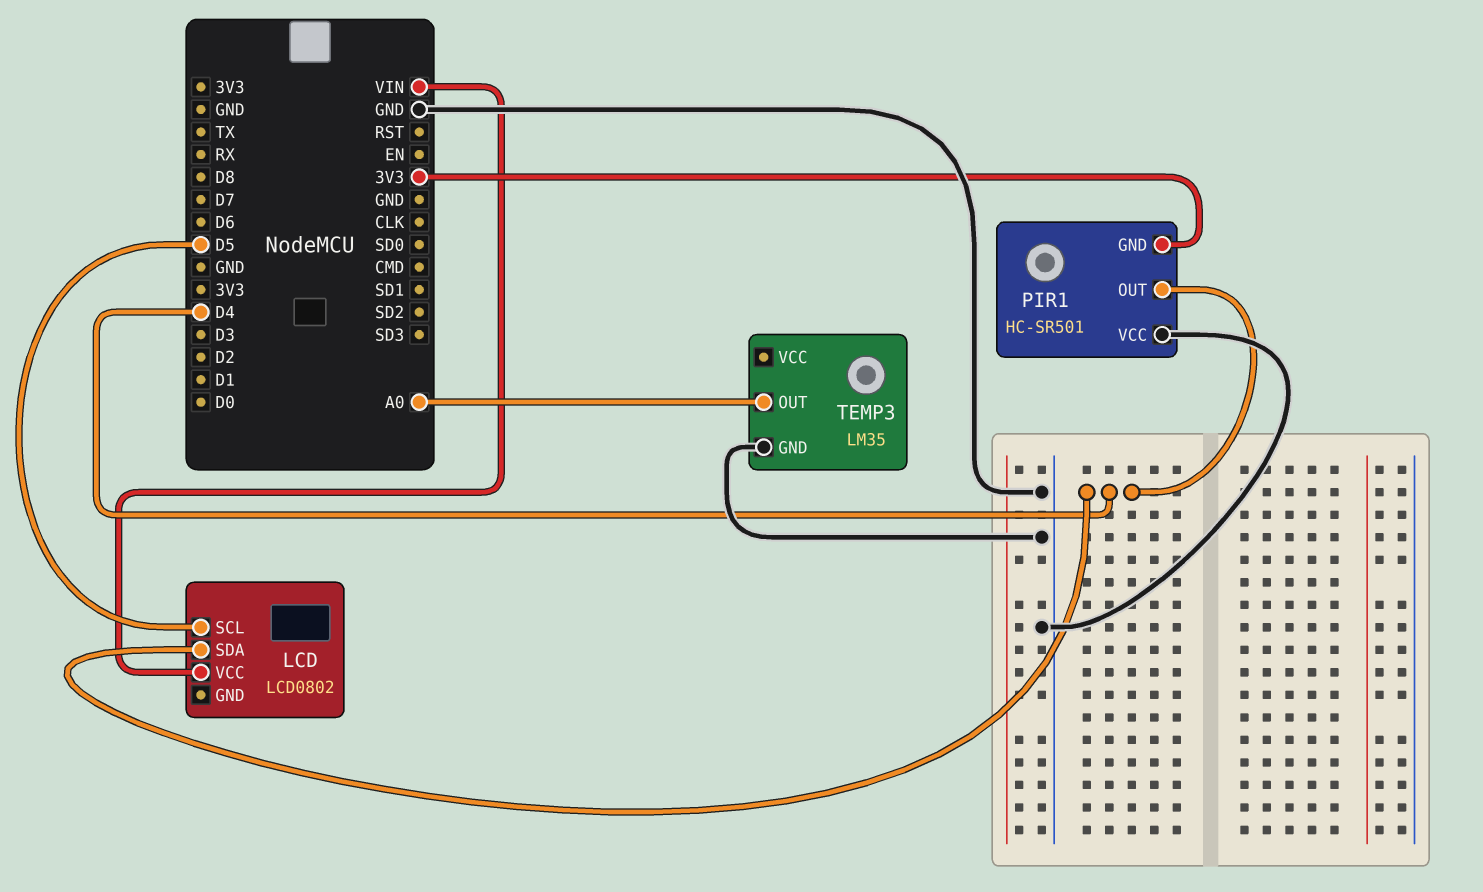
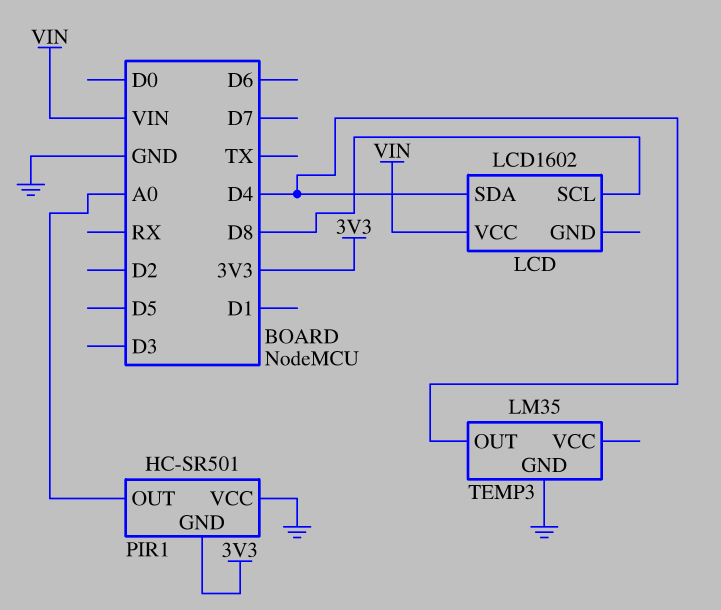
LCD: LCD0802 -> LCD1602
LCD pin SCL: D5 -> D8
PIR1 pin OUT: D4 -> A0
TEMP3 pin OUT: A0 -> D4

